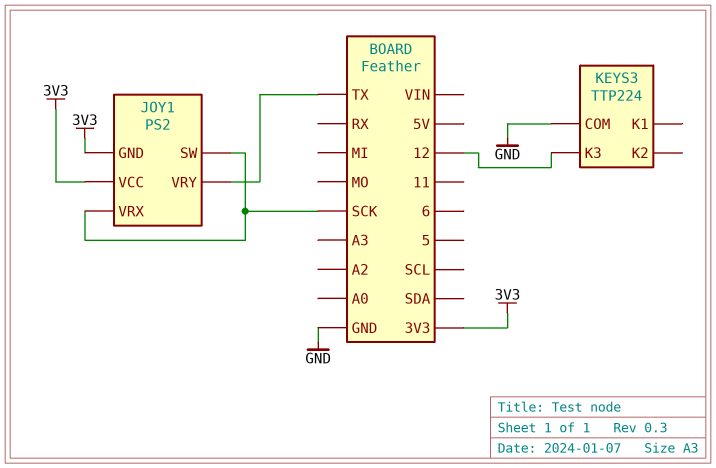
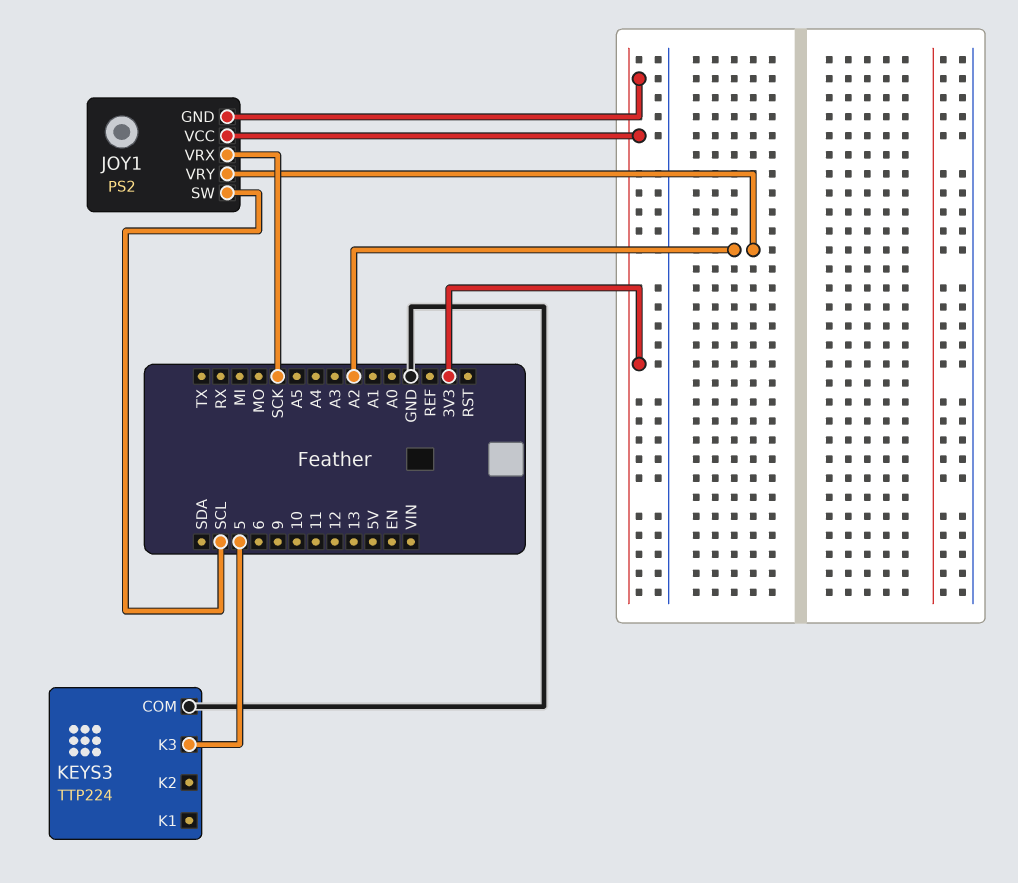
JOY1 pin SW: SCK -> SCL
JOY1 pin VRY: TX -> A2
KEYS3 pin K3: 12 -> 5

